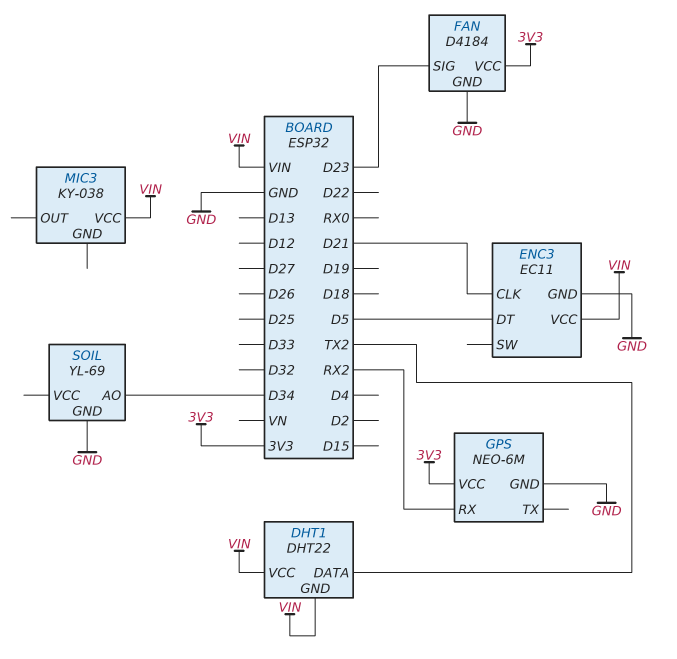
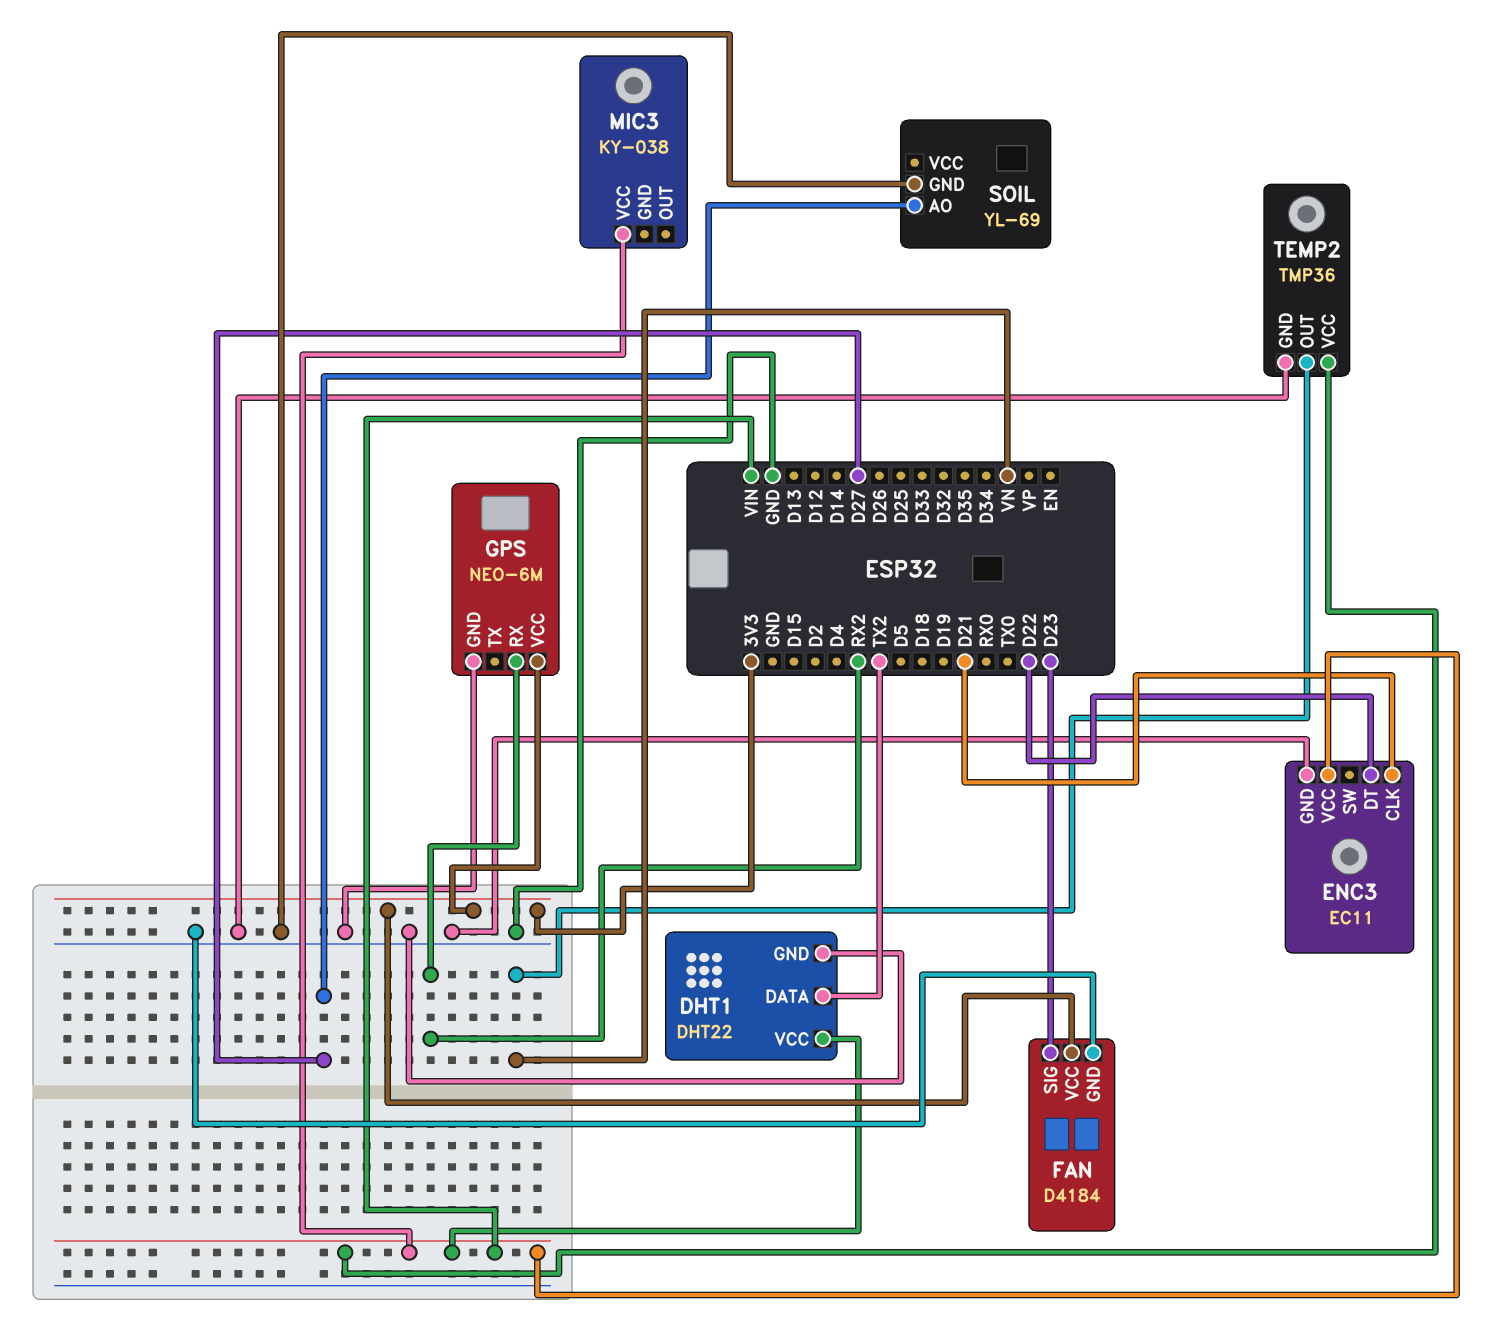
DHT1 pin GND: VIN -> GND
ENC3 pin DT: D5 -> D22
SOIL pin AO: D34 -> D27
TEMP2: none -> TMP36
TEMP2 pin GND: none -> GND
TEMP2 pin OUT: none -> VN
TEMP2 pin VCC: none -> VIN

